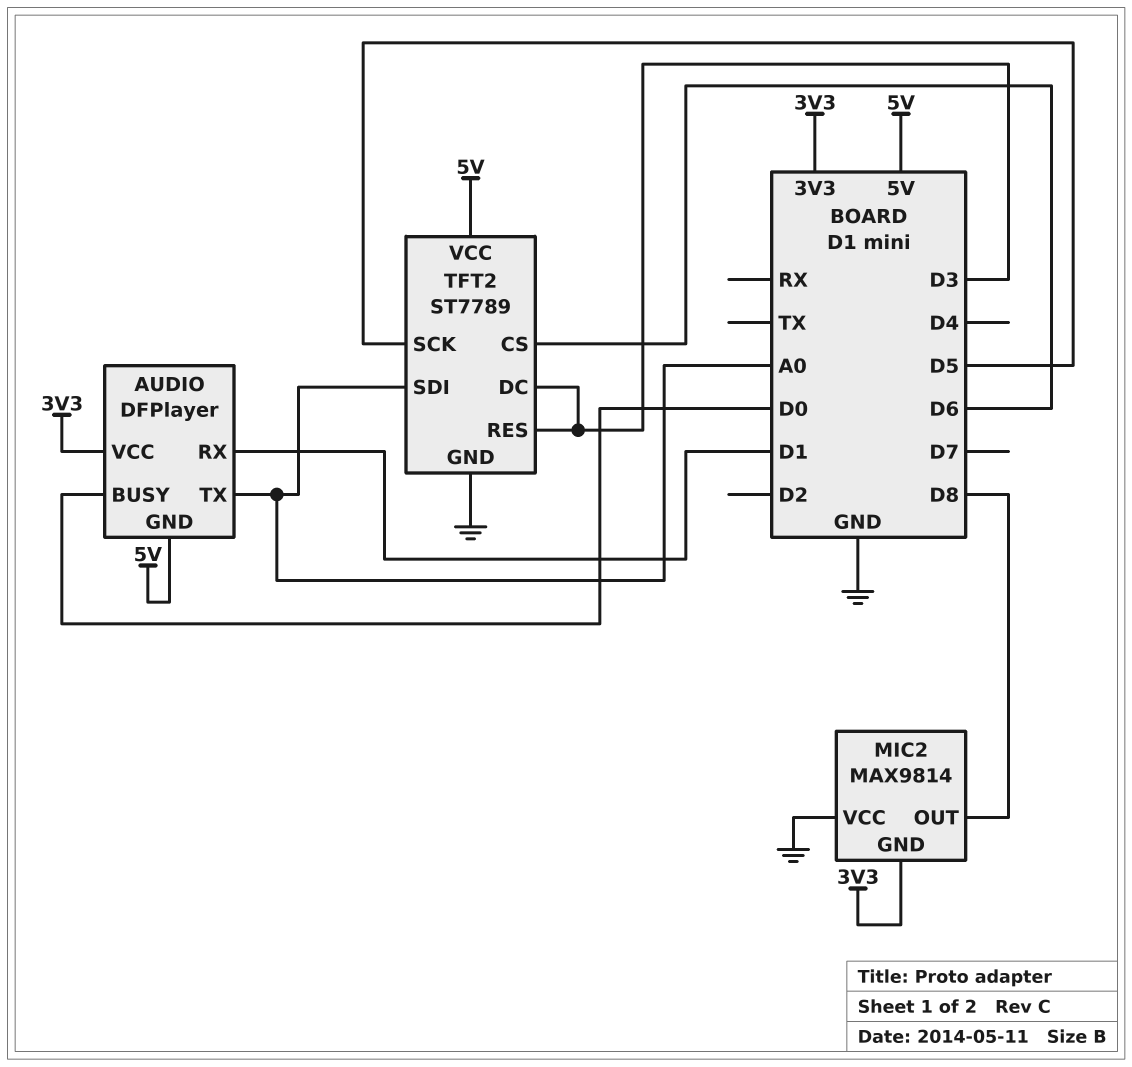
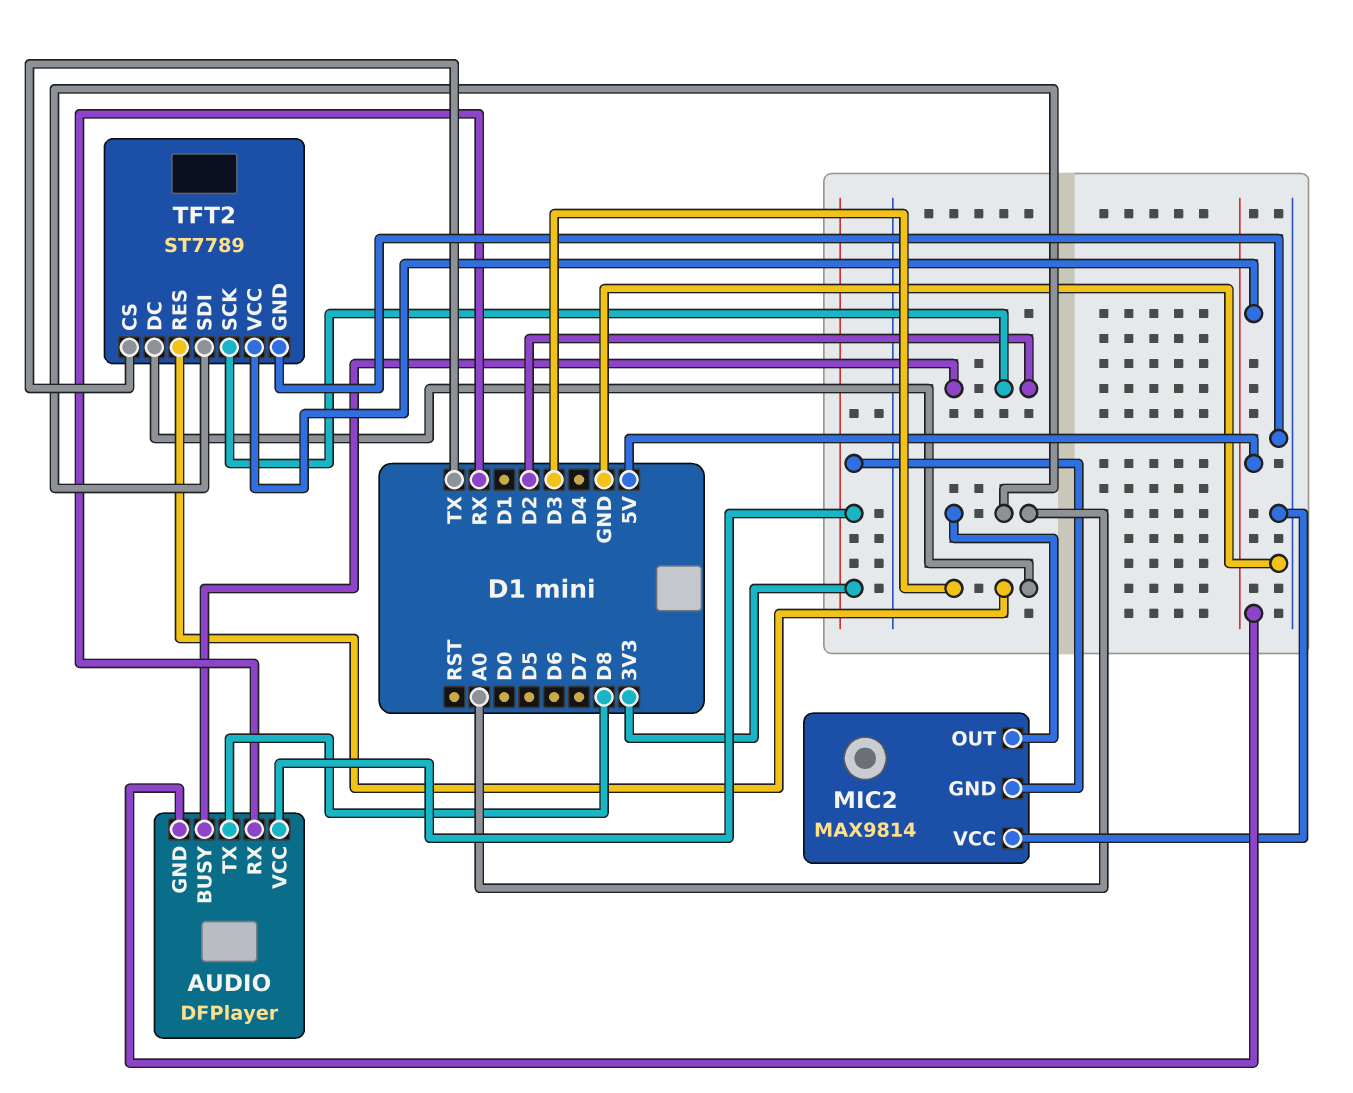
AUDIO pin BUSY: D0 -> D2
AUDIO pin RX: D1 -> RX
AUDIO pin TX: A0 -> D8
MIC2 pin OUT: D8 -> A0
TFT2 pin CS: D6 -> TX
TFT2 pin SCK: D5 -> D2

